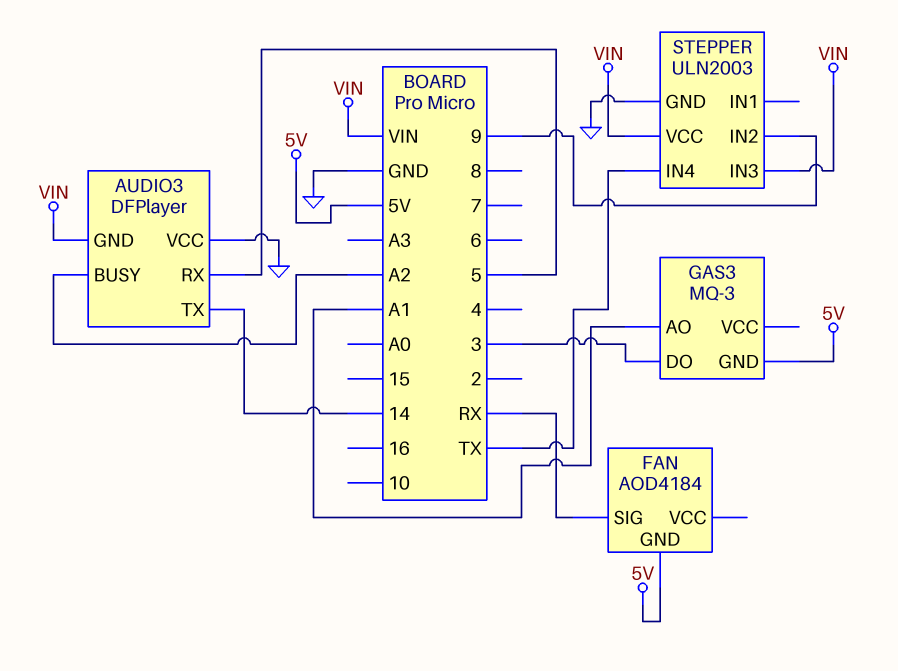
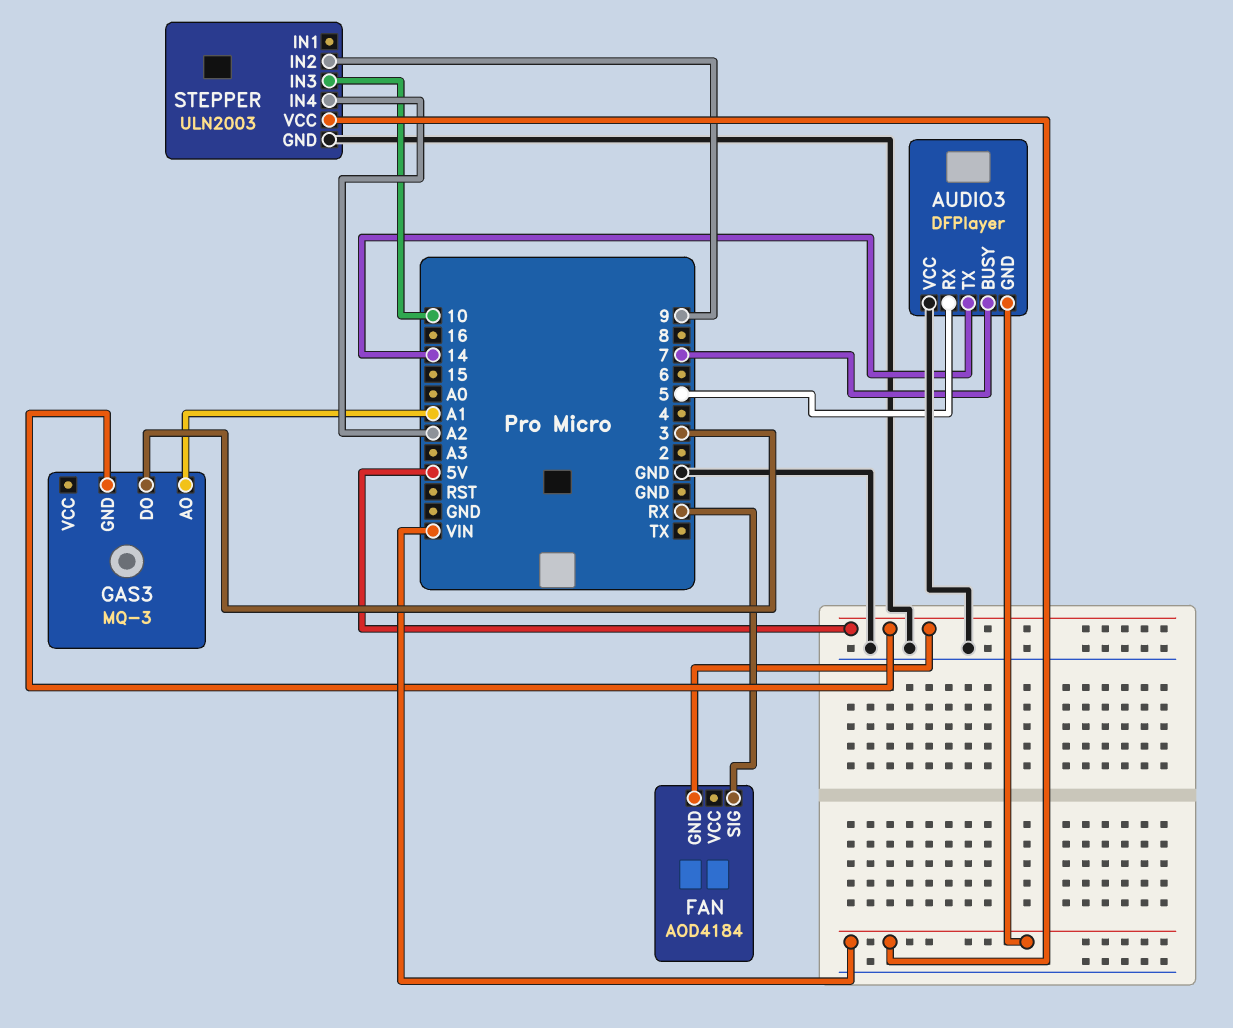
AUDIO3 pin BUSY: A2 -> 7
STEPPER pin IN3: VIN -> 10
STEPPER pin IN4: TX -> A2

